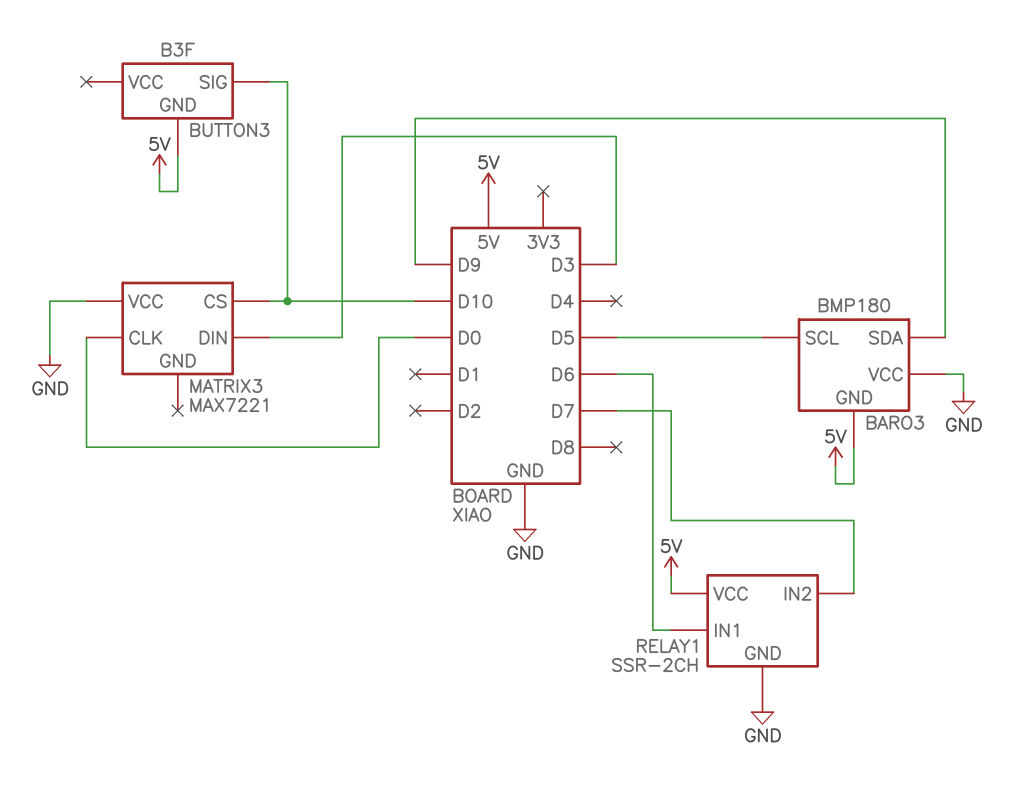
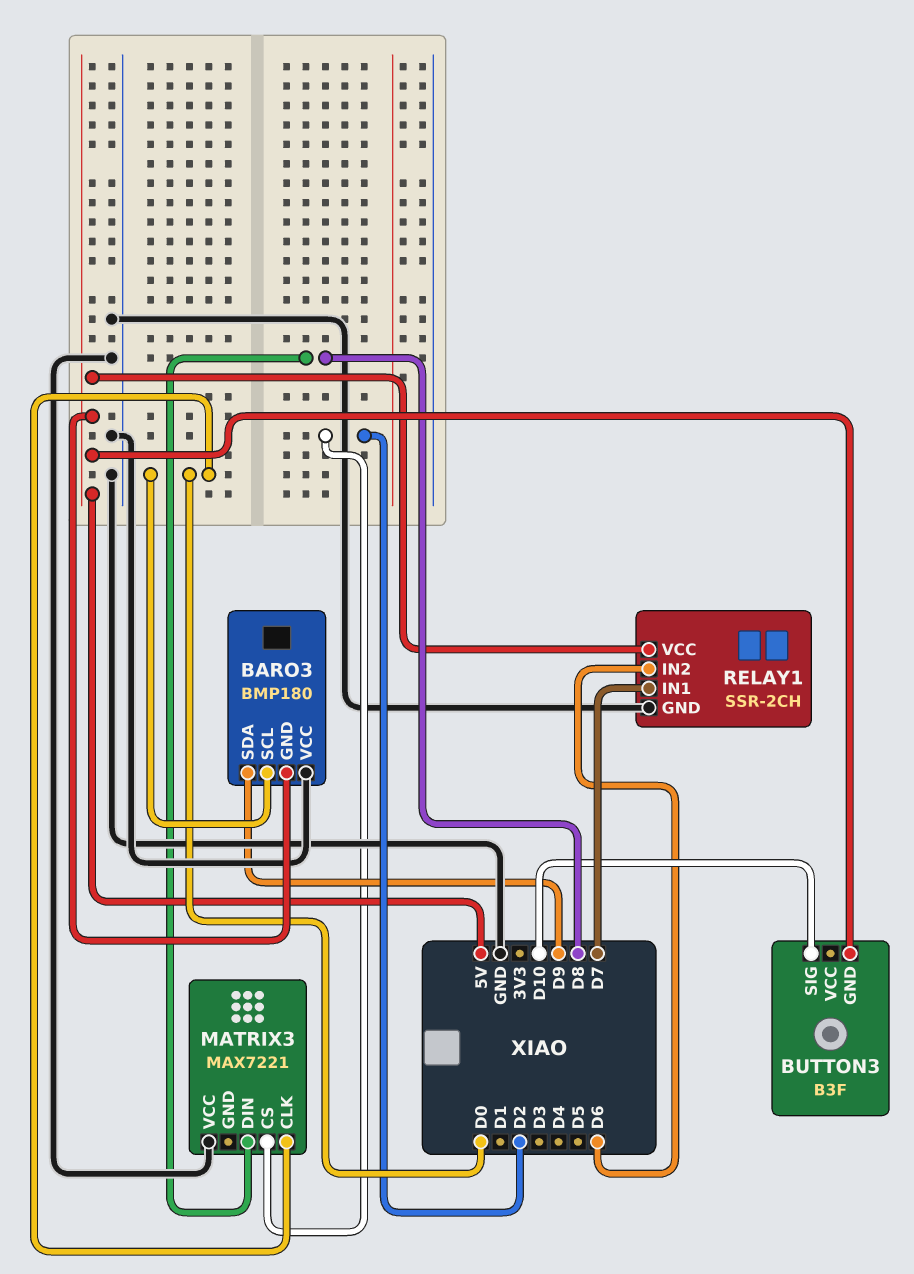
BARO3 pin SCL: D5 -> D0
MATRIX3 pin CS: D10 -> D2
MATRIX3 pin DIN: D3 -> D8
RELAY1 pin IN1: D6 -> D7
RELAY1 pin IN2: D7 -> D6

